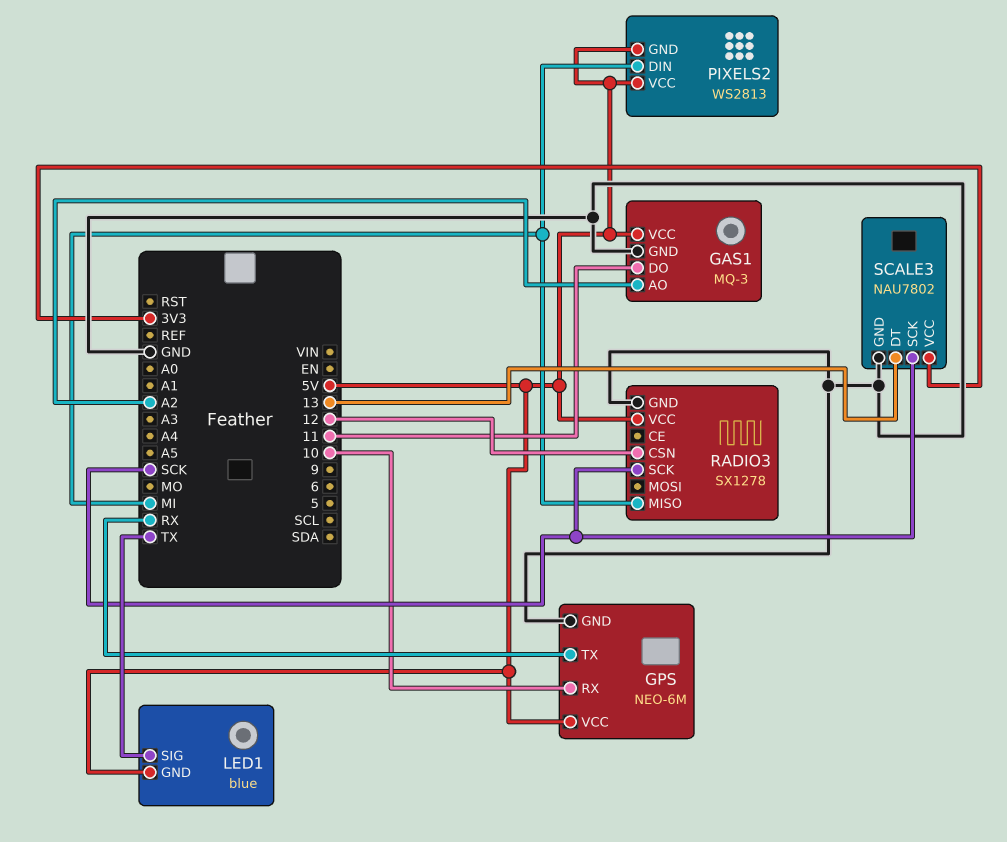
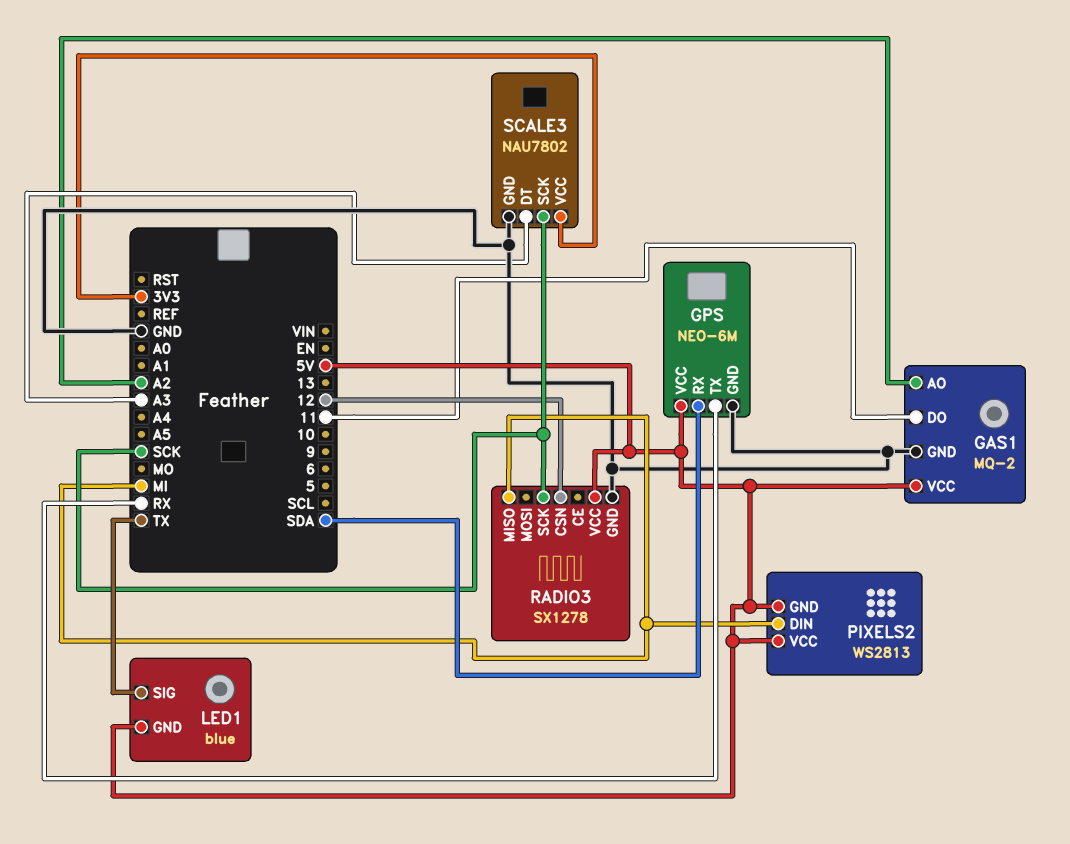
GAS1: MQ-3 -> MQ-2
GPS pin RX: 10 -> SDA
SCALE3 pin DT: 13 -> A3

